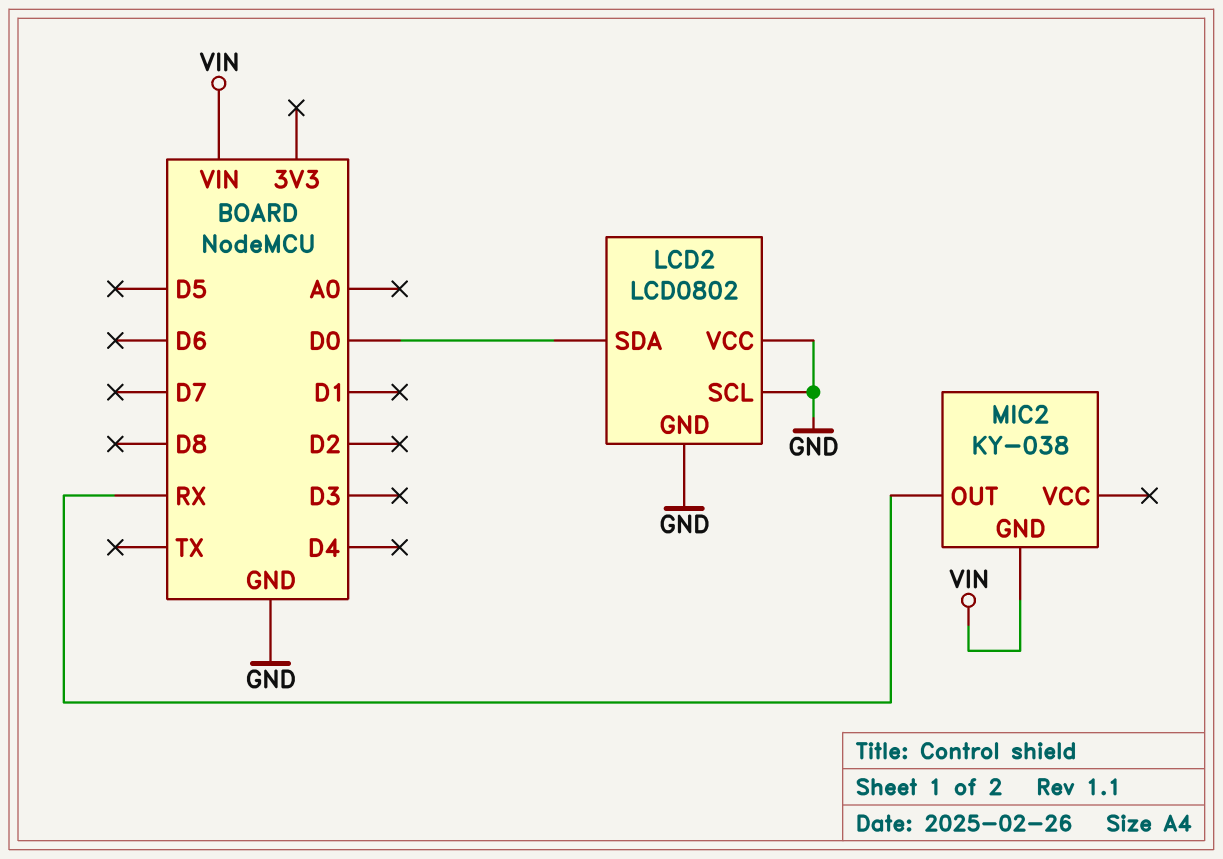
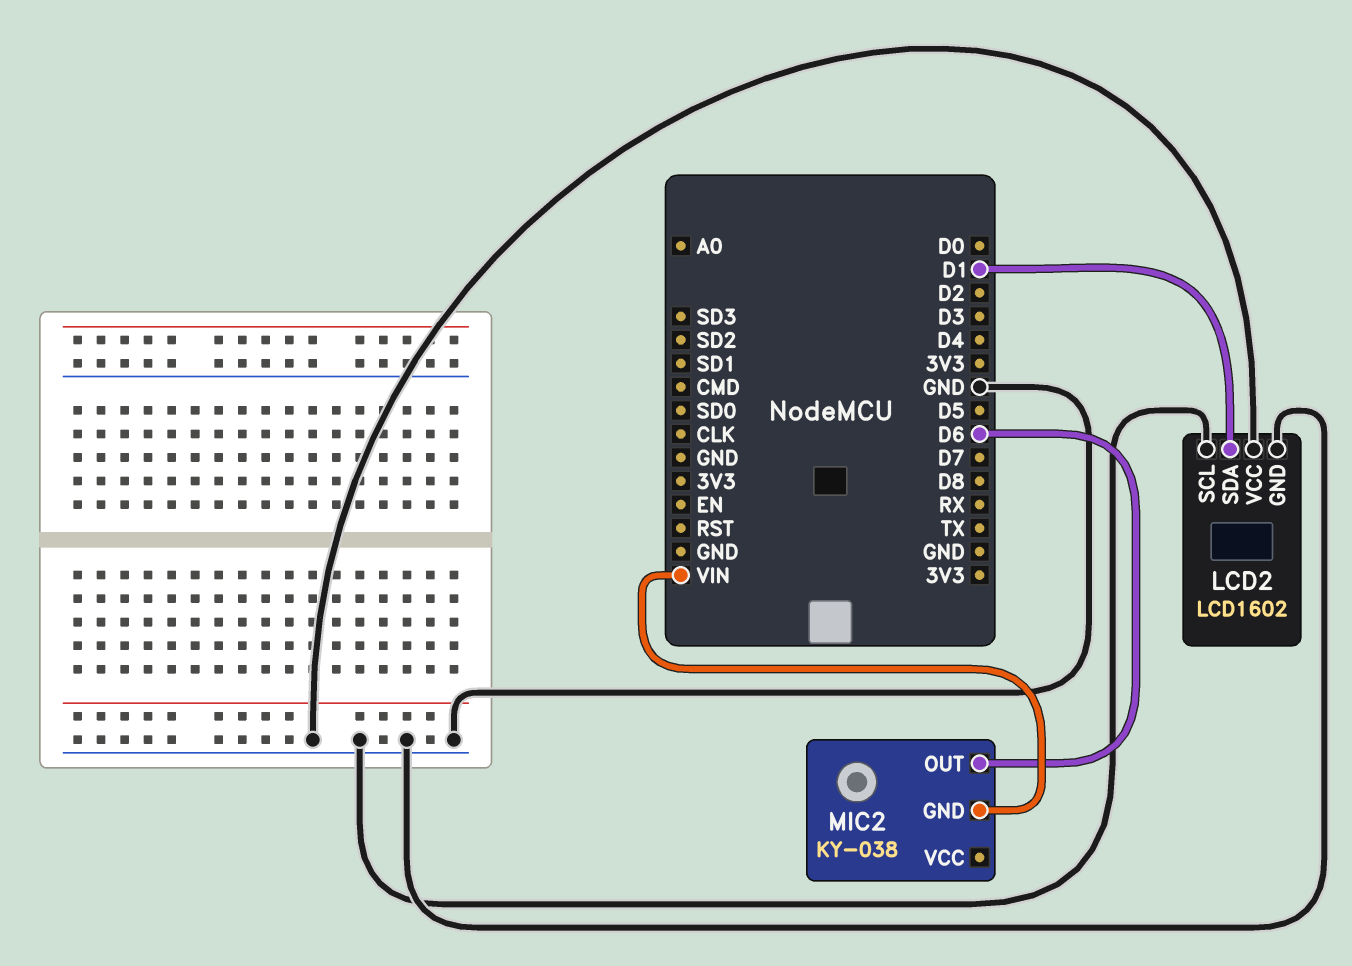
LCD2: LCD0802 -> LCD1602
LCD2 pin SDA: D0 -> D1
MIC2 pin OUT: RX -> D6

